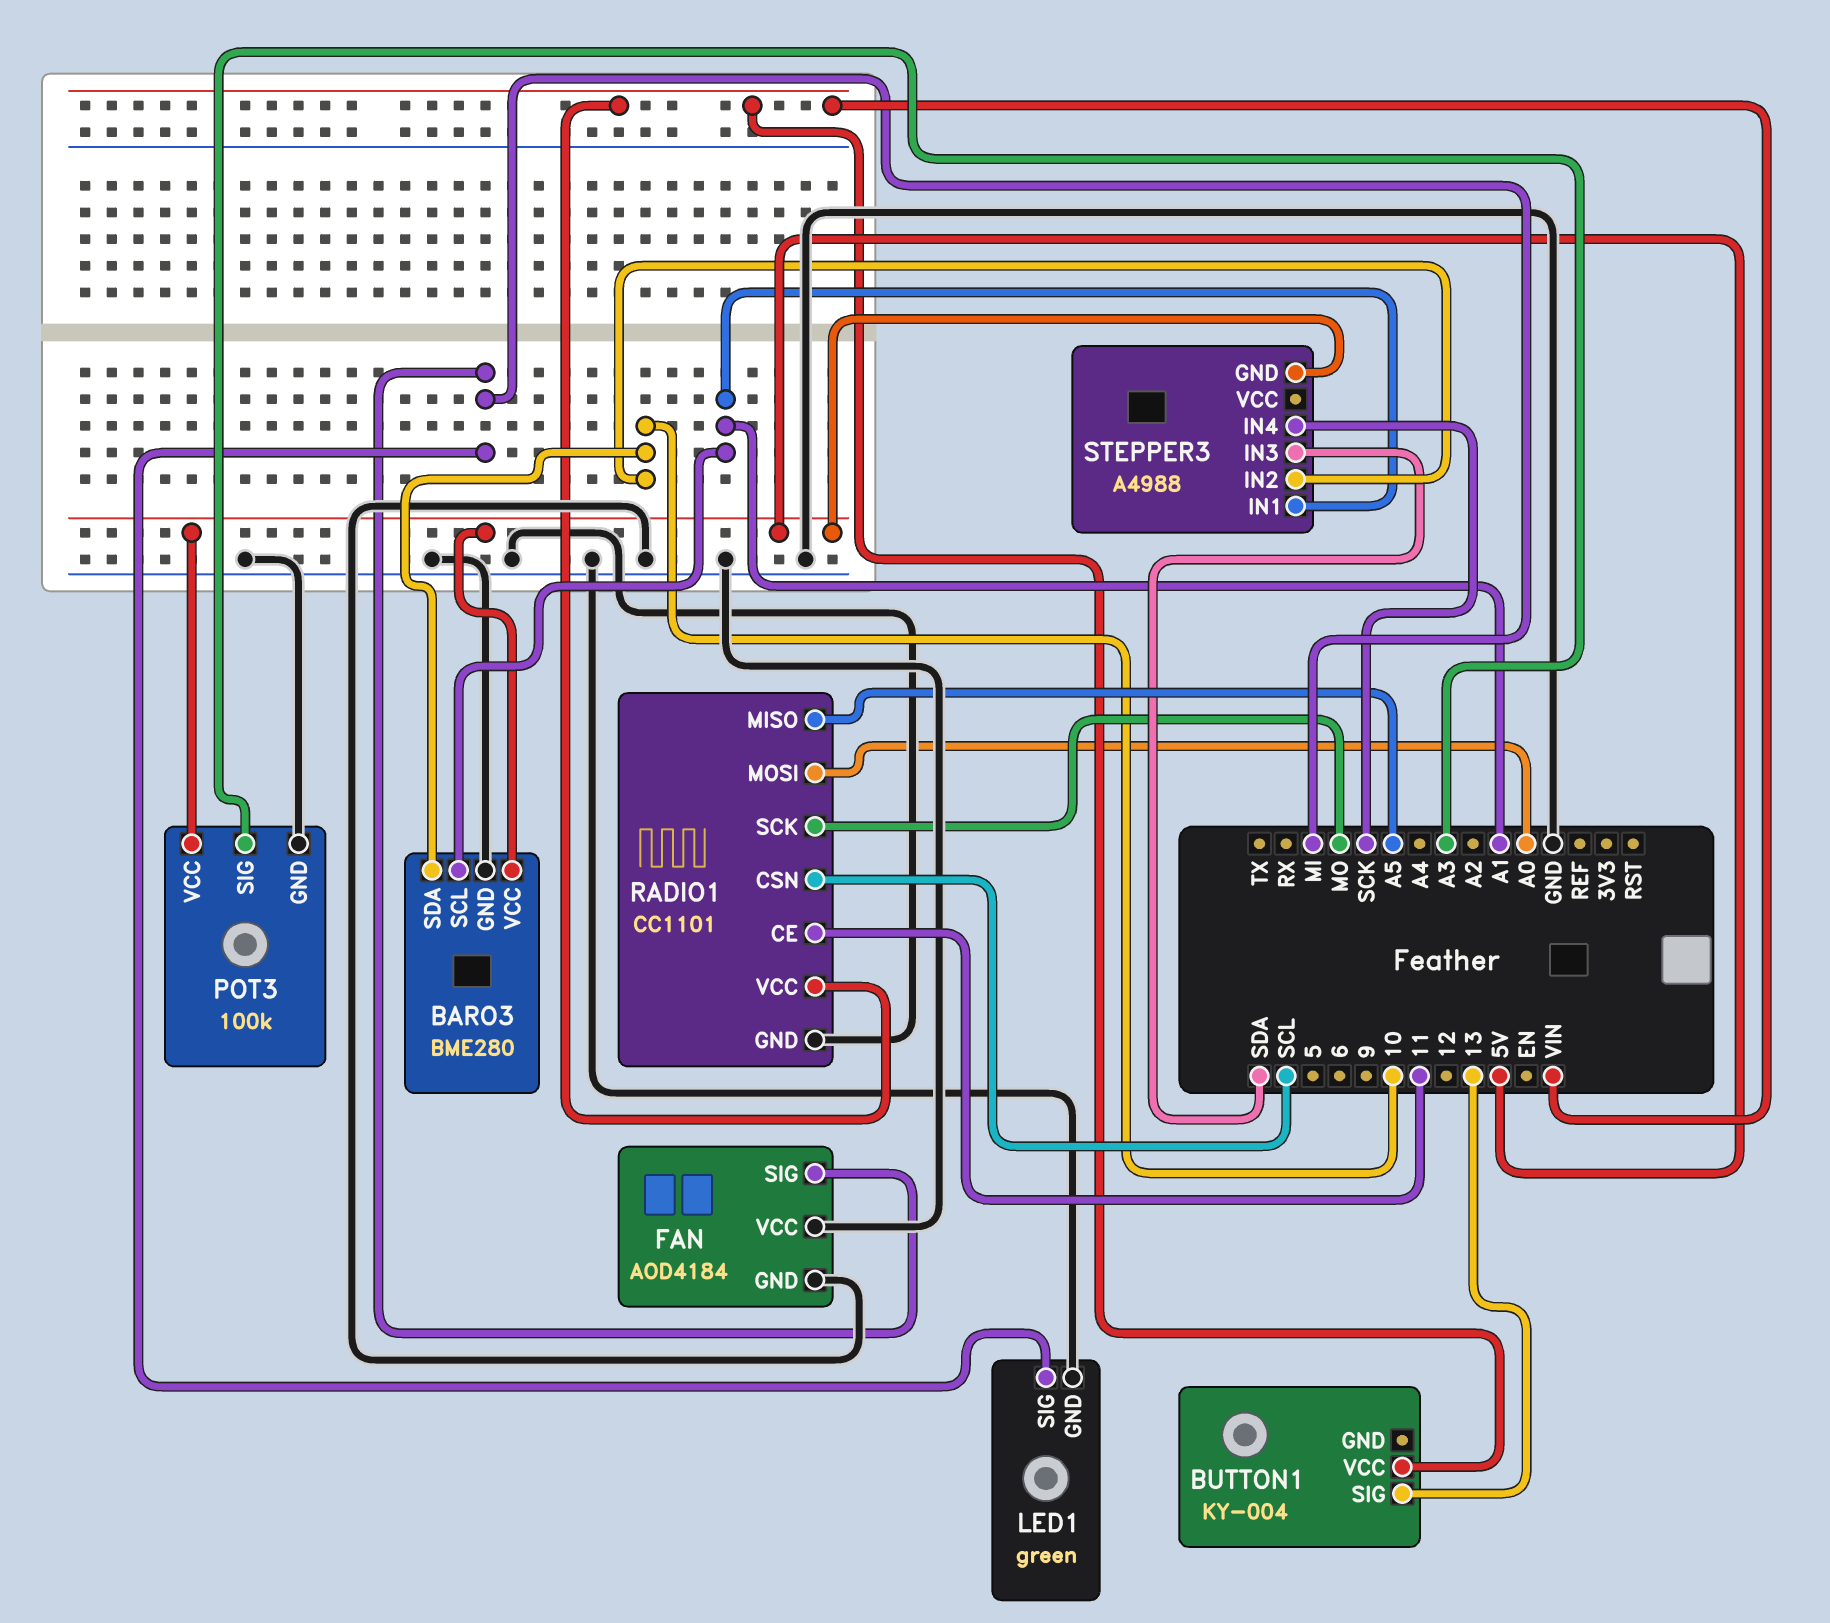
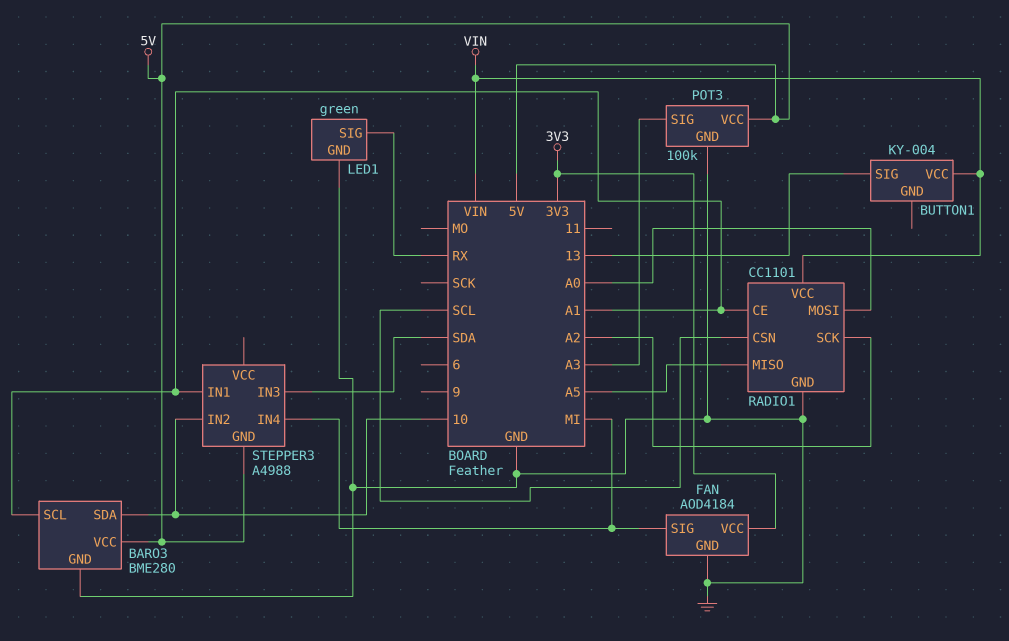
FAN pin VCC: GND -> 3V3
LED1 pin SIG: MI -> RX
RADIO1 pin CE: 11 -> A1
RADIO1 pin SCK: MO -> A2
STEPPER3 pin IN4: SCK -> MI

